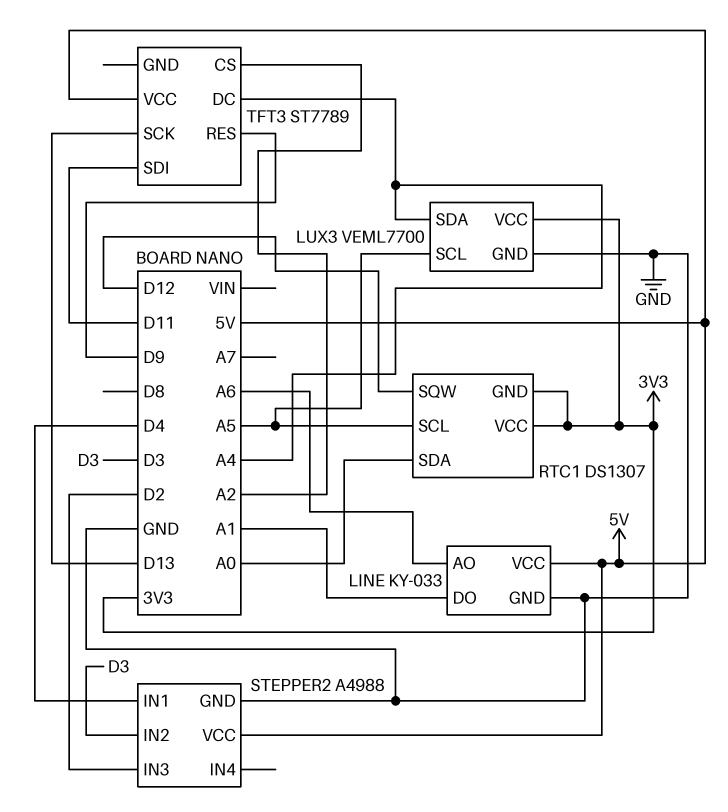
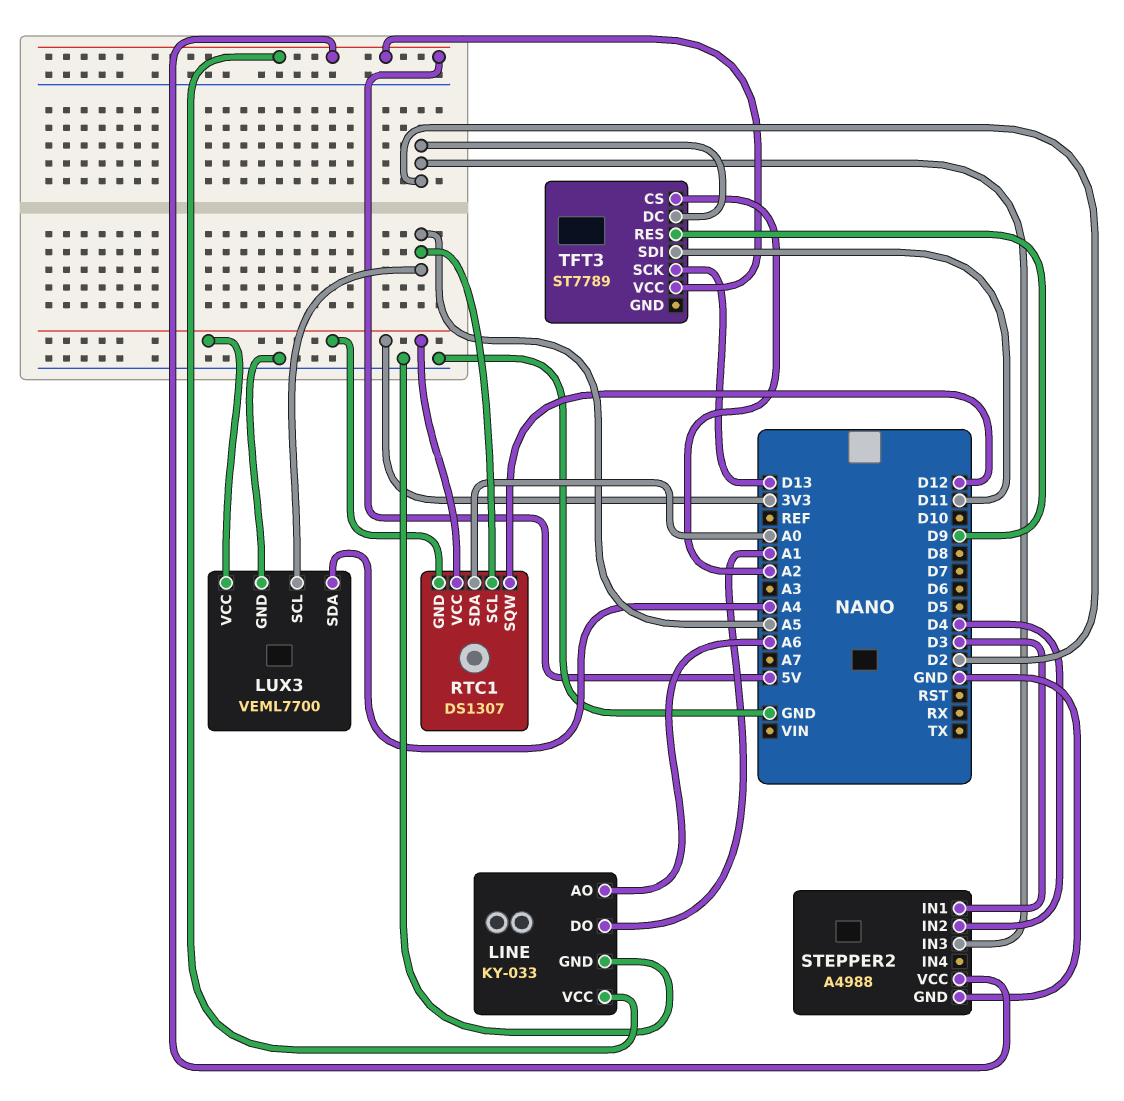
STEPPER2 pin IN1: D4 -> D3
STEPPER2 pin IN2: D3 -> D4
TFT3 pin DC: A4 -> D2

